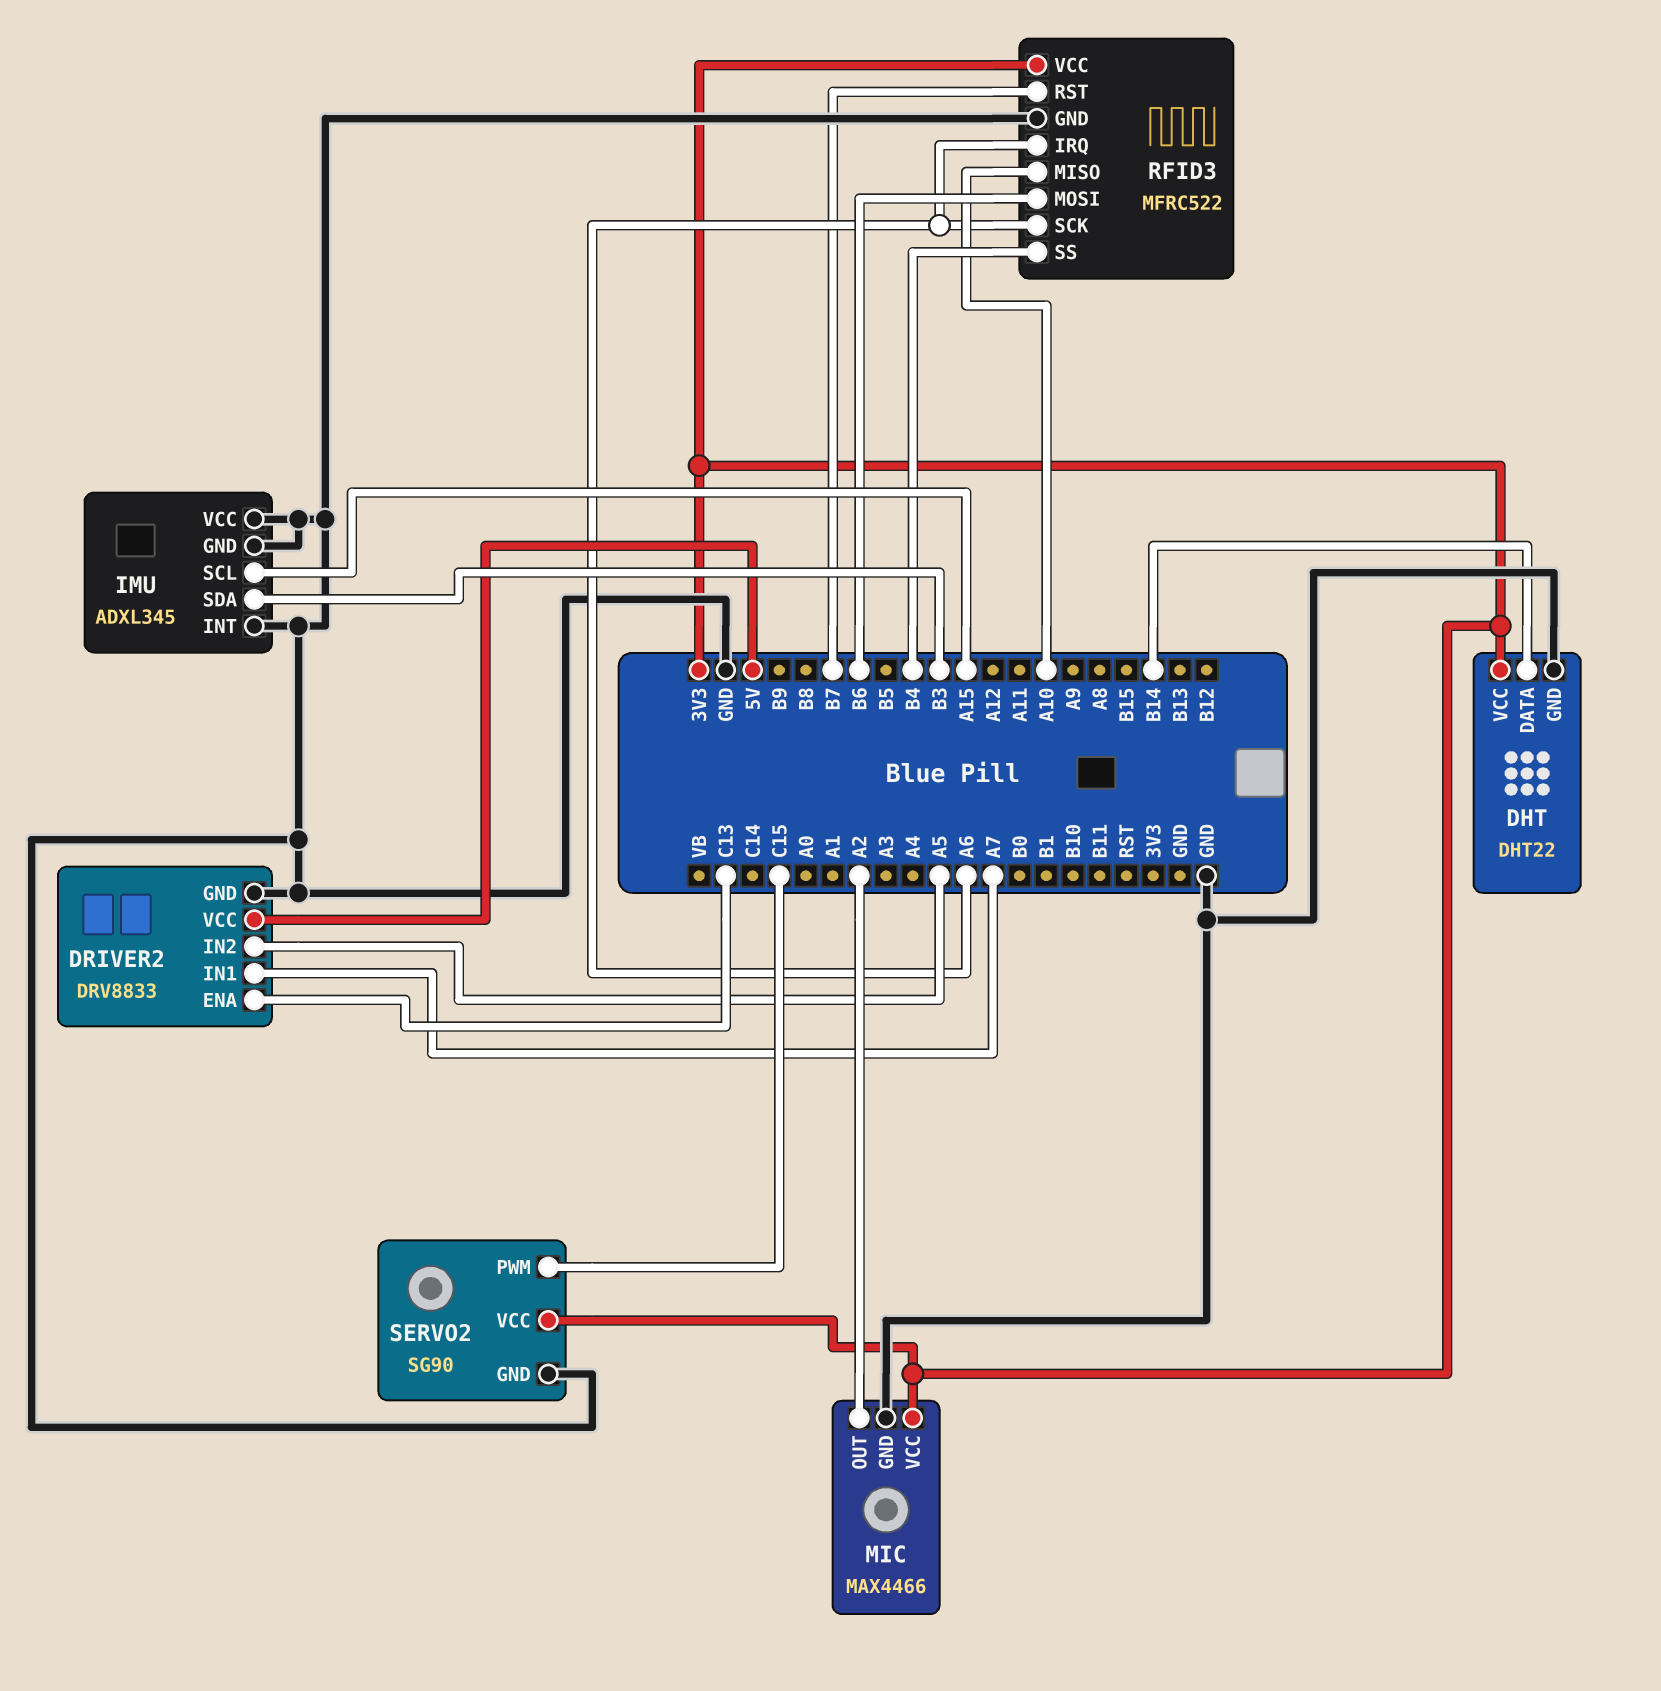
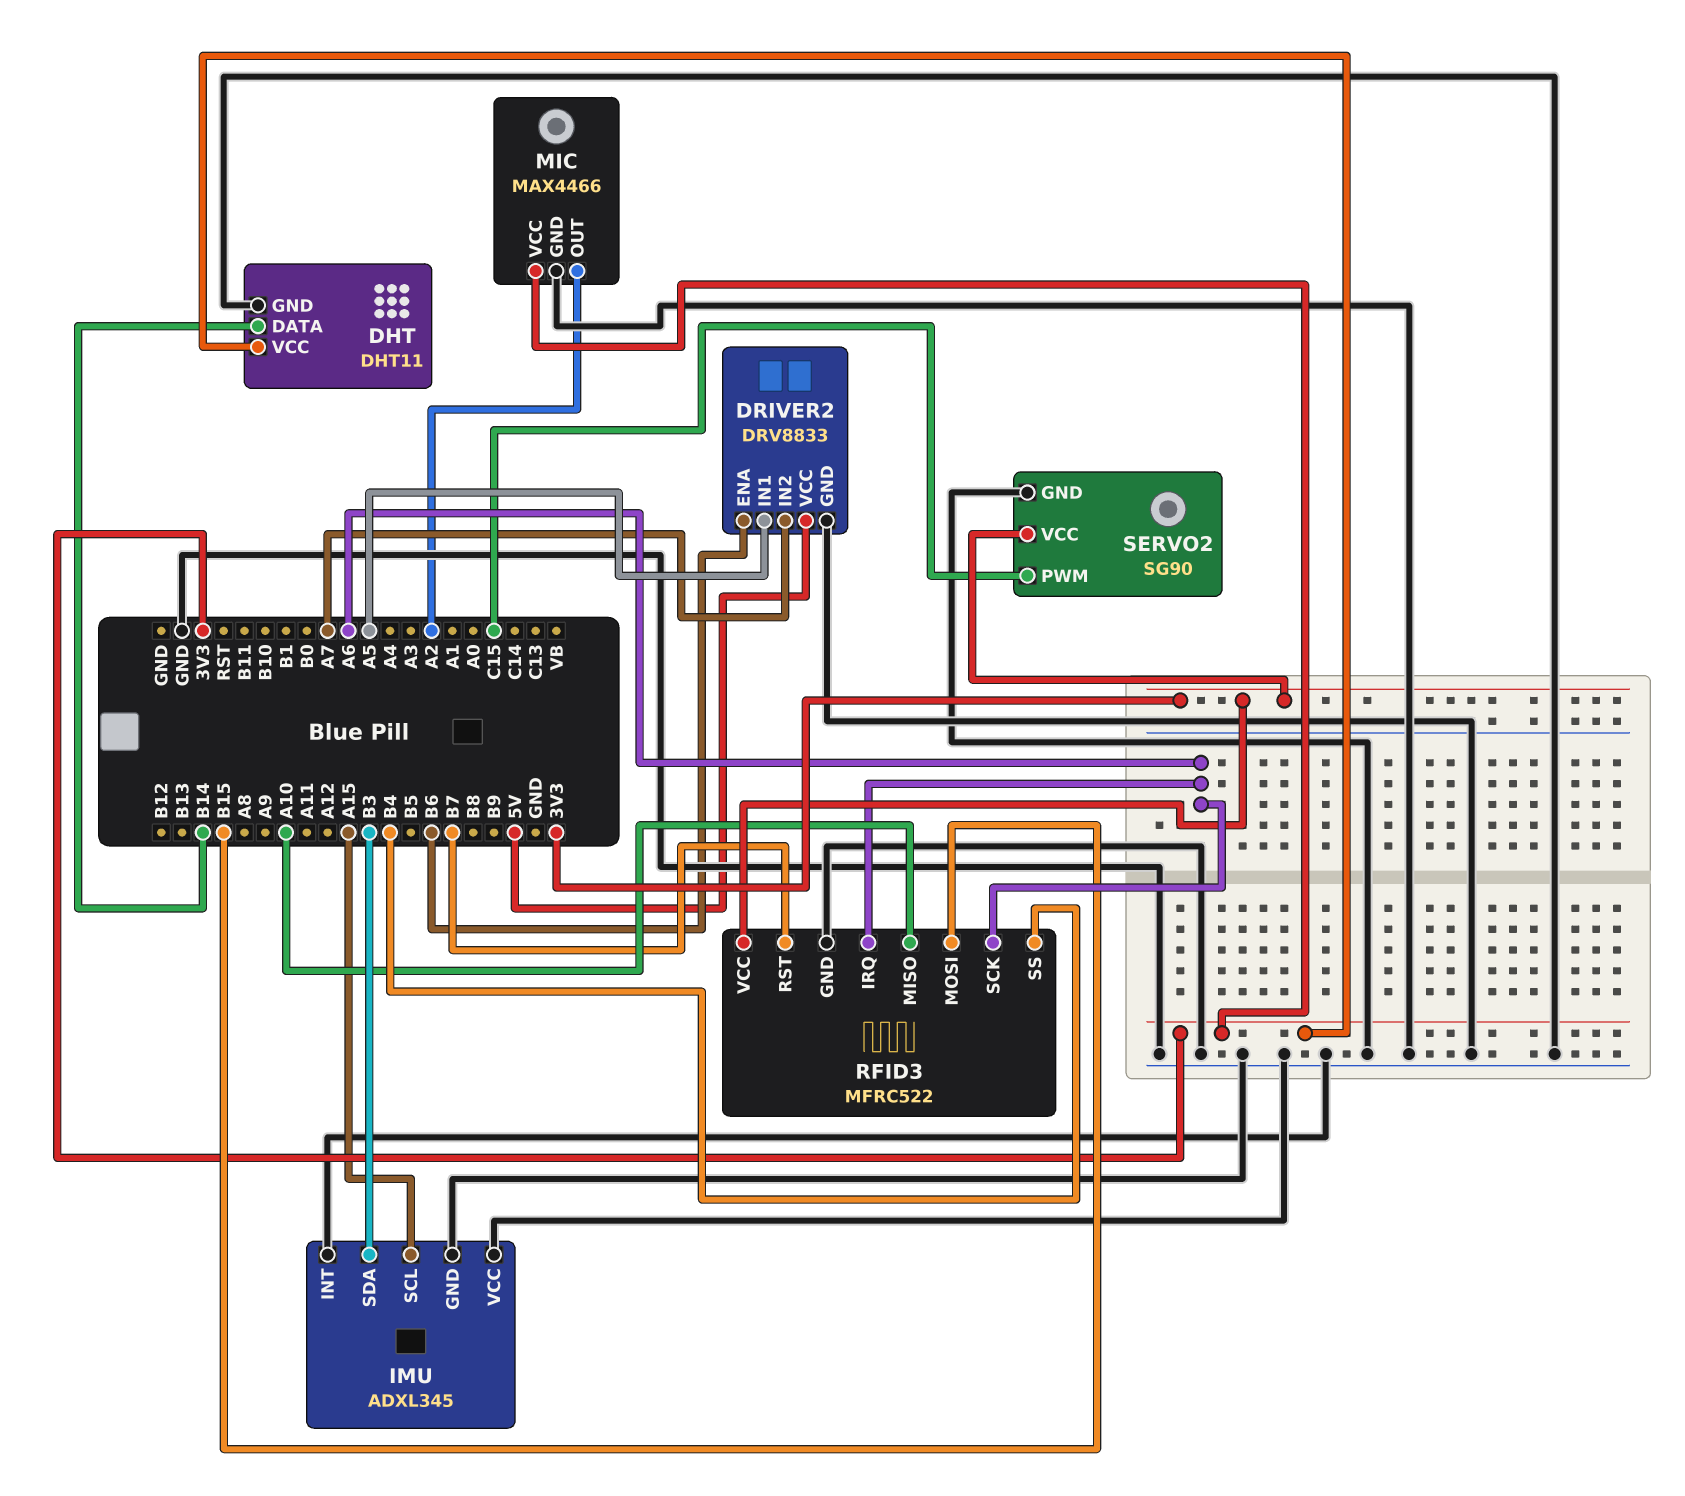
DHT: DHT22 -> DHT11
DRIVER2 pin ENA: C13 -> B6
DRIVER2 pin IN1: A7 -> A5
DRIVER2 pin IN2: A5 -> A7
RFID3 pin MOSI: B6 -> B15

